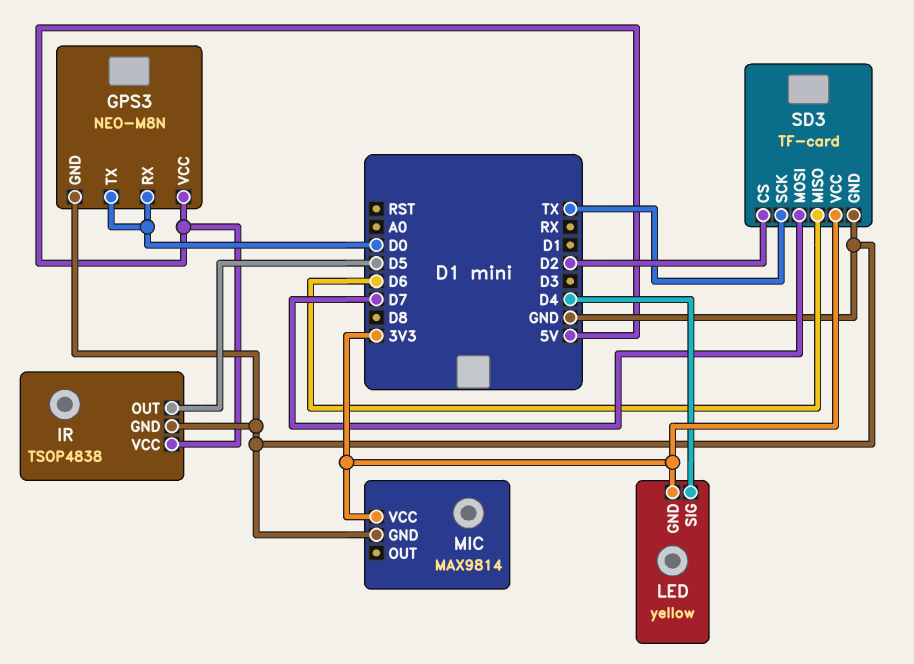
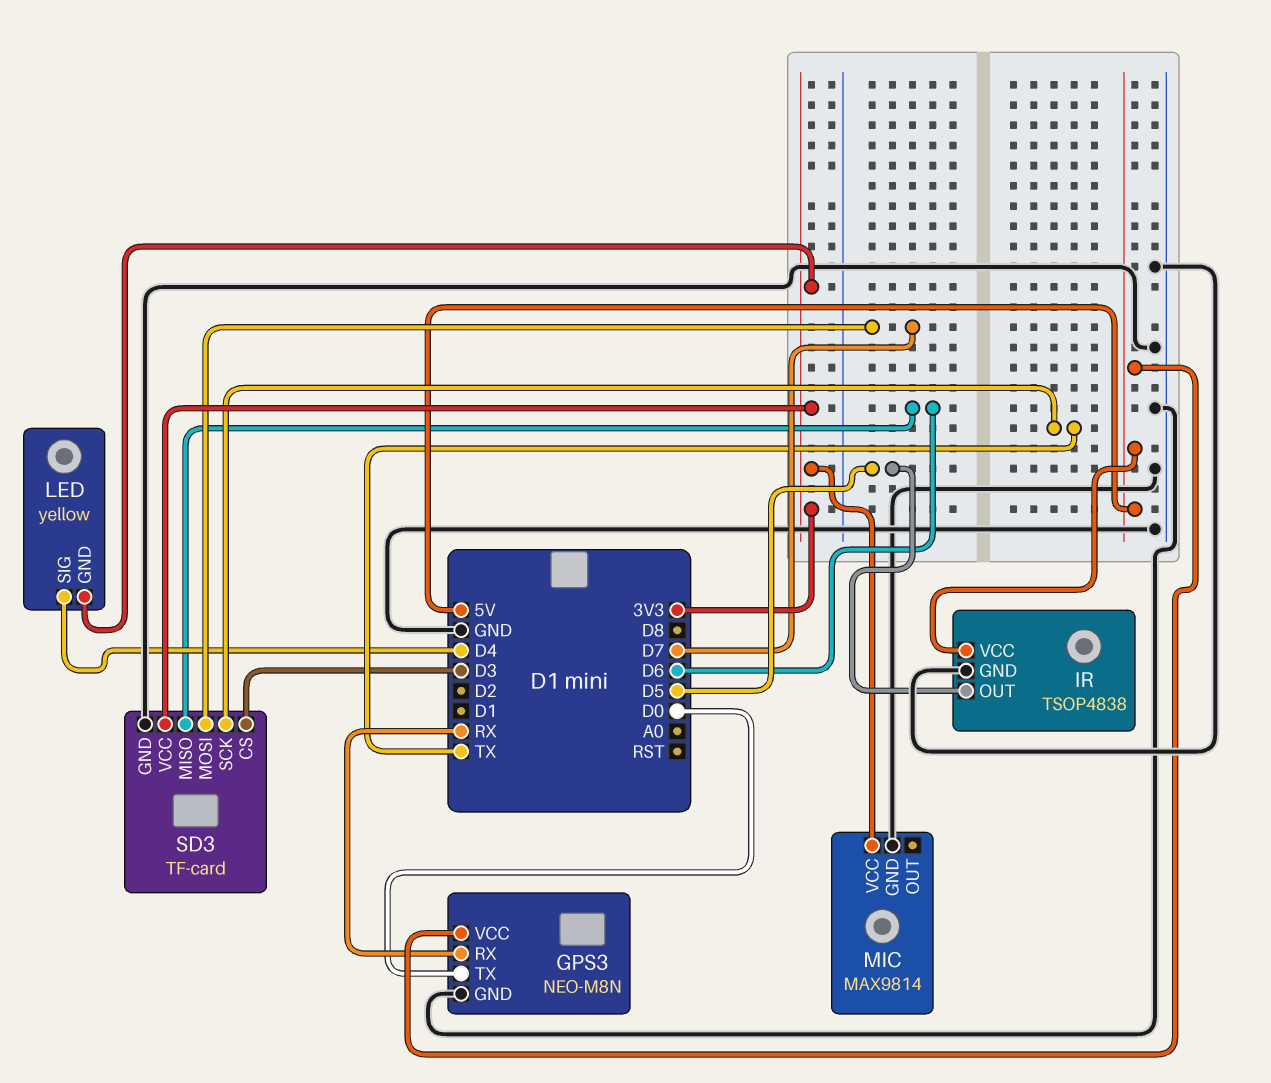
GPS3 pin RX: D0 -> RX
SD3 pin CS: D2 -> D3

